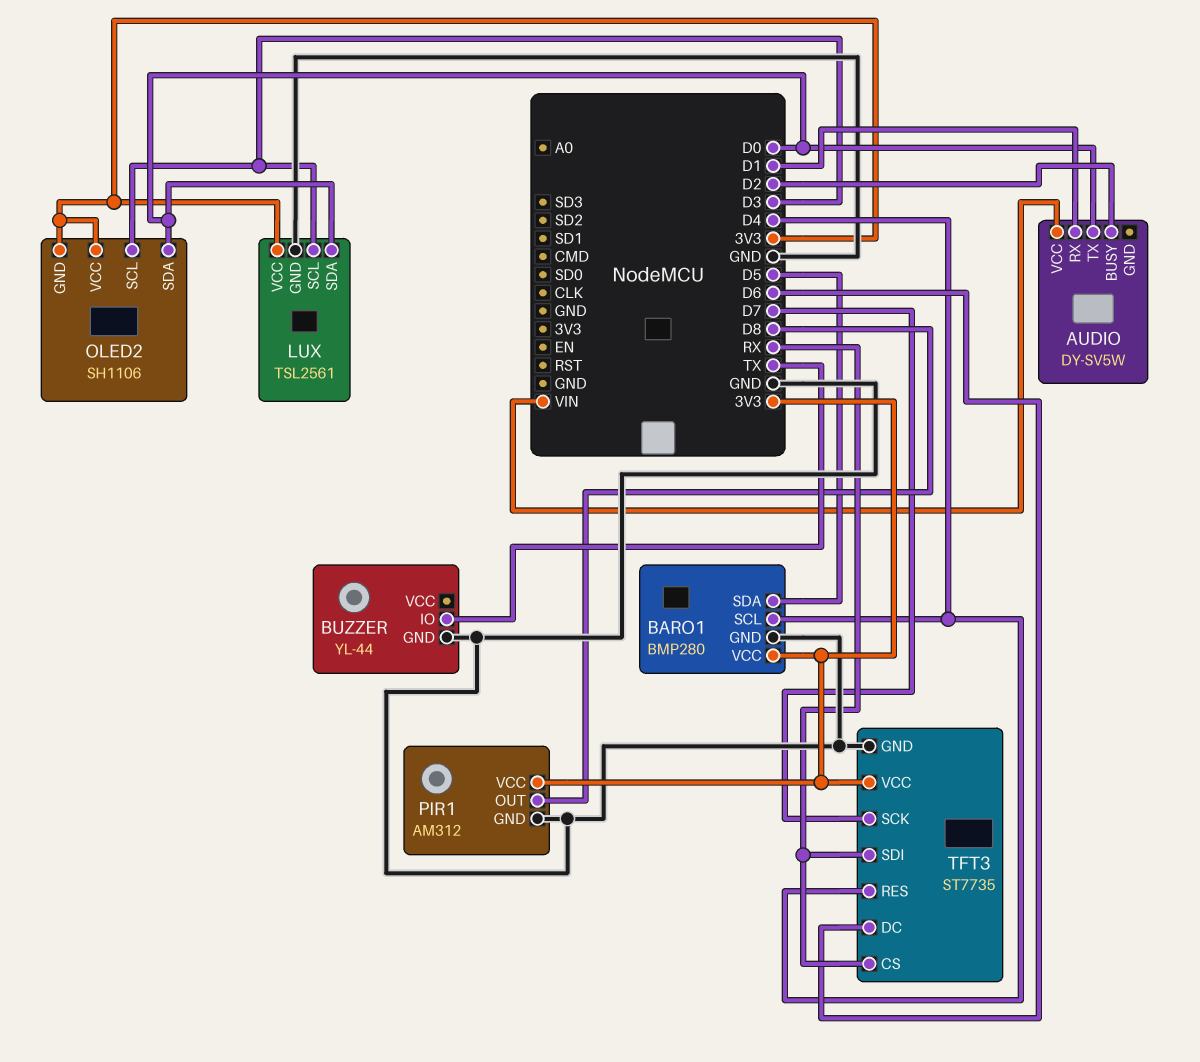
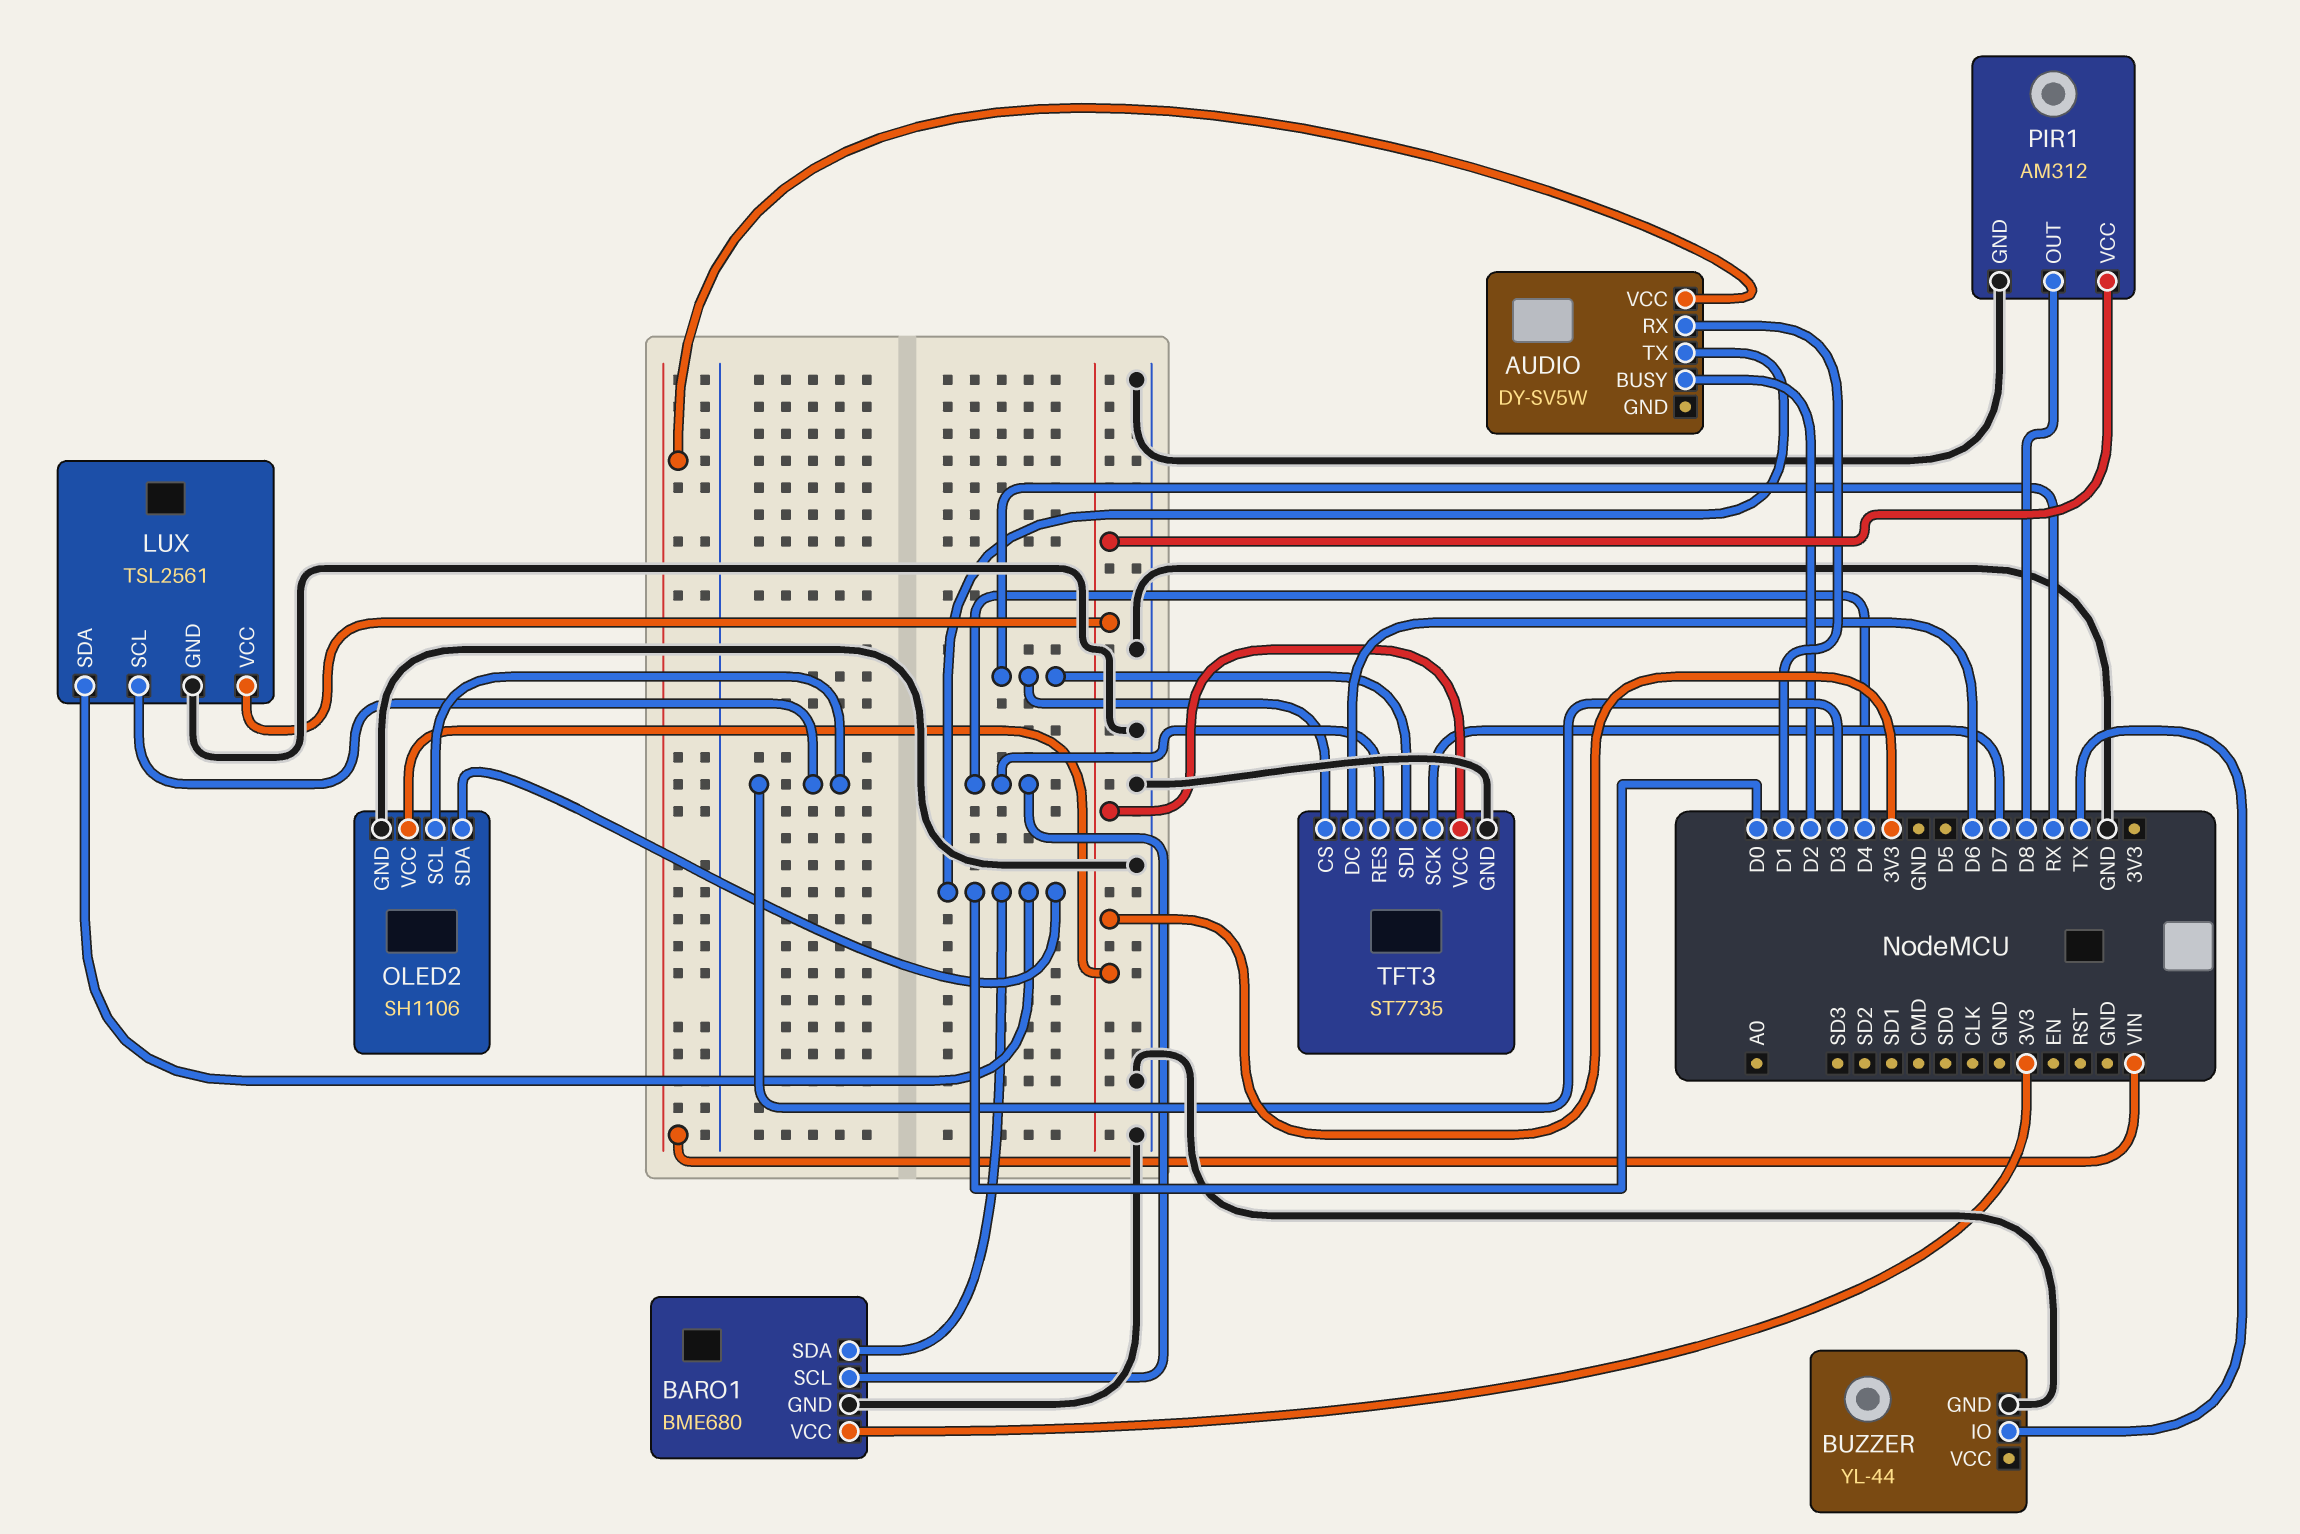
BARO1: BMP280 -> BME680
BARO1 pin SDA: D5 -> D0
OLED2 pin GND: 3V3 -> GND

